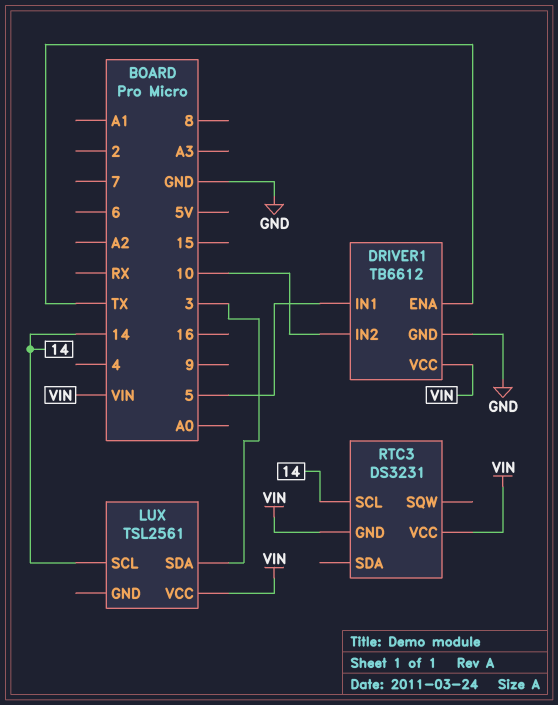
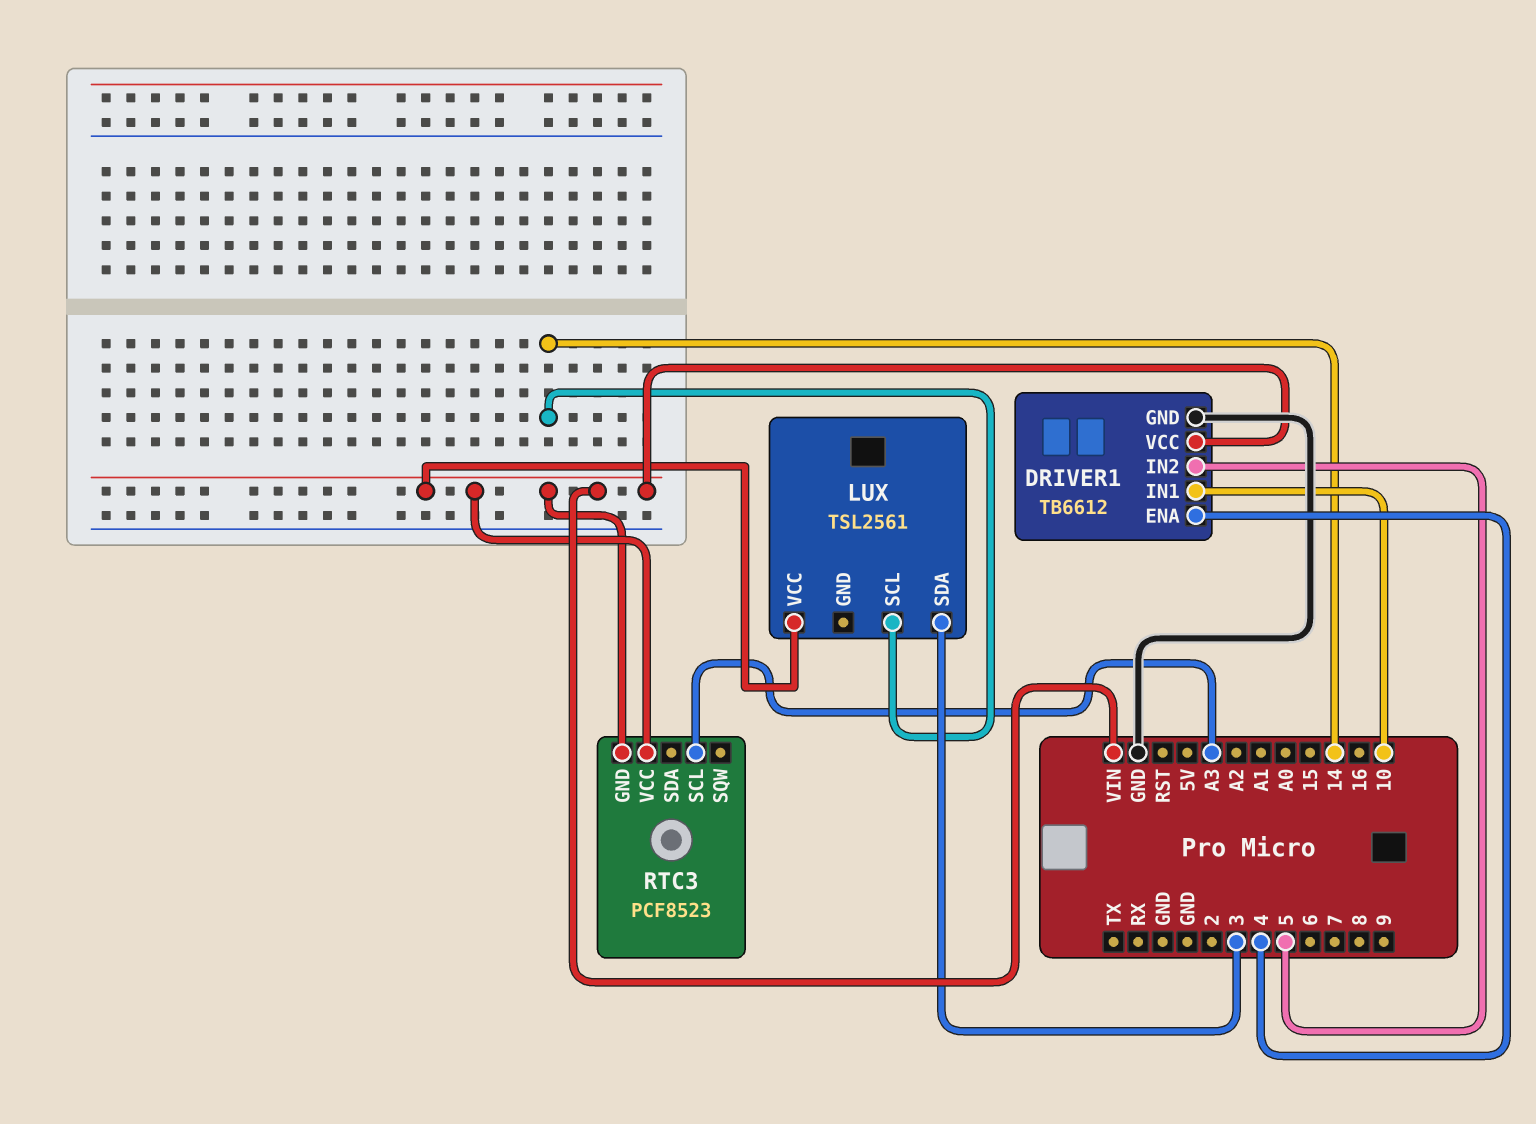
DRIVER1 pin ENA: TX -> 4
DRIVER1 pin IN1: 5 -> 10
DRIVER1 pin IN2: 10 -> 5
RTC3: DS3231 -> PCF8523
RTC3 pin SCL: 14 -> A3

